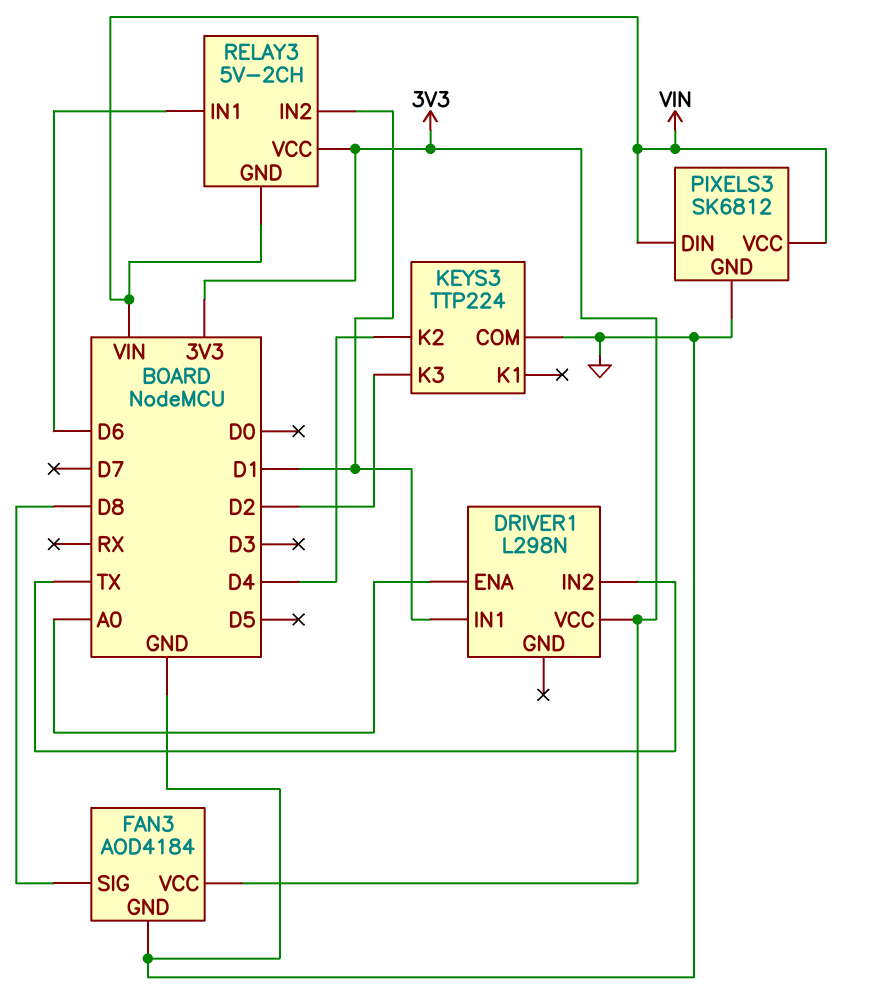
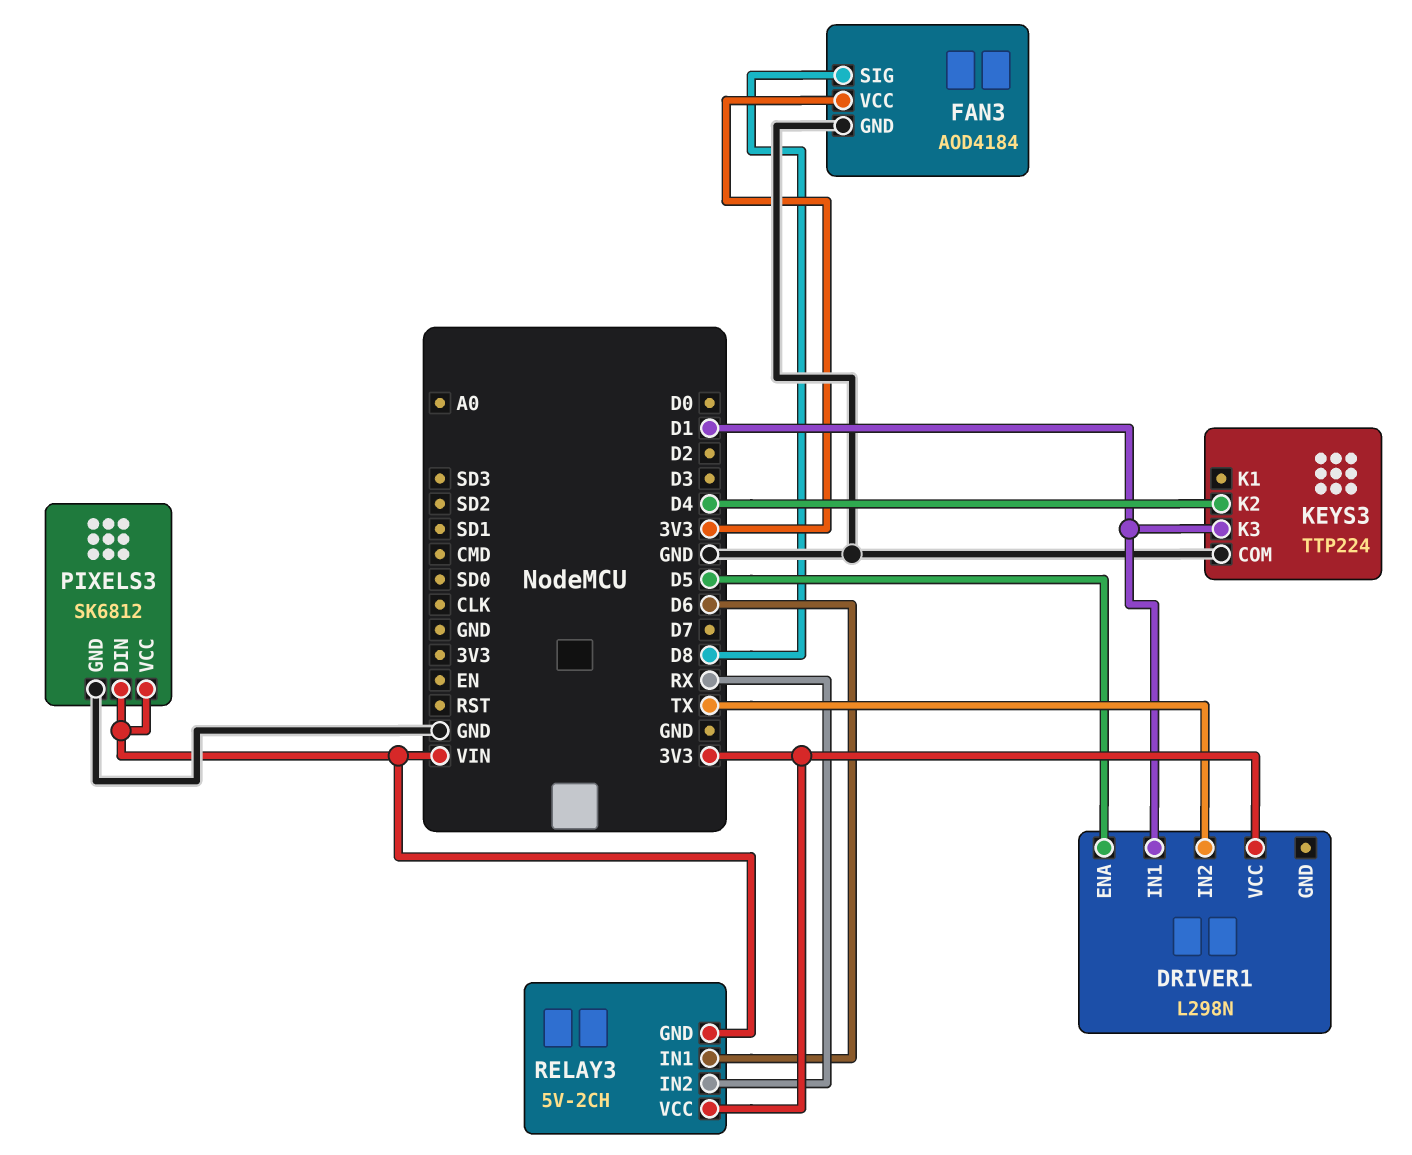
DRIVER1 pin ENA: A0 -> D5
KEYS3 pin K3: D2 -> D1
RELAY3 pin IN2: D1 -> RX

